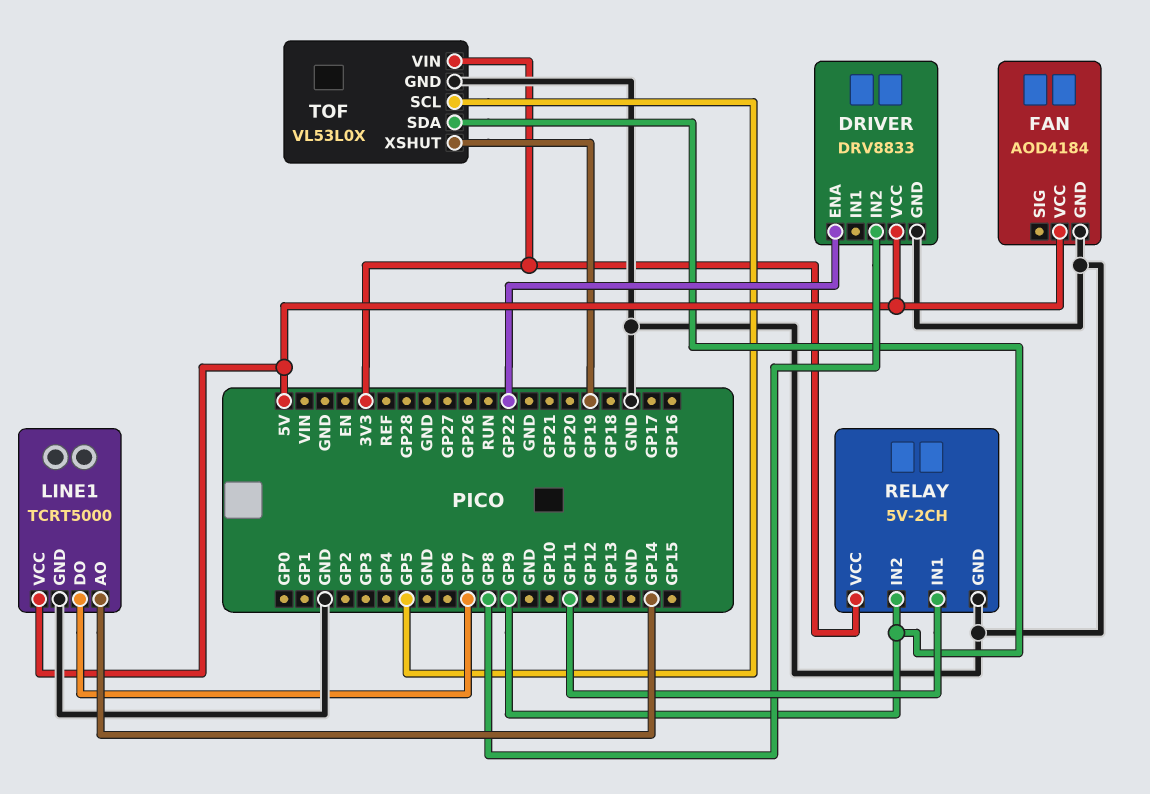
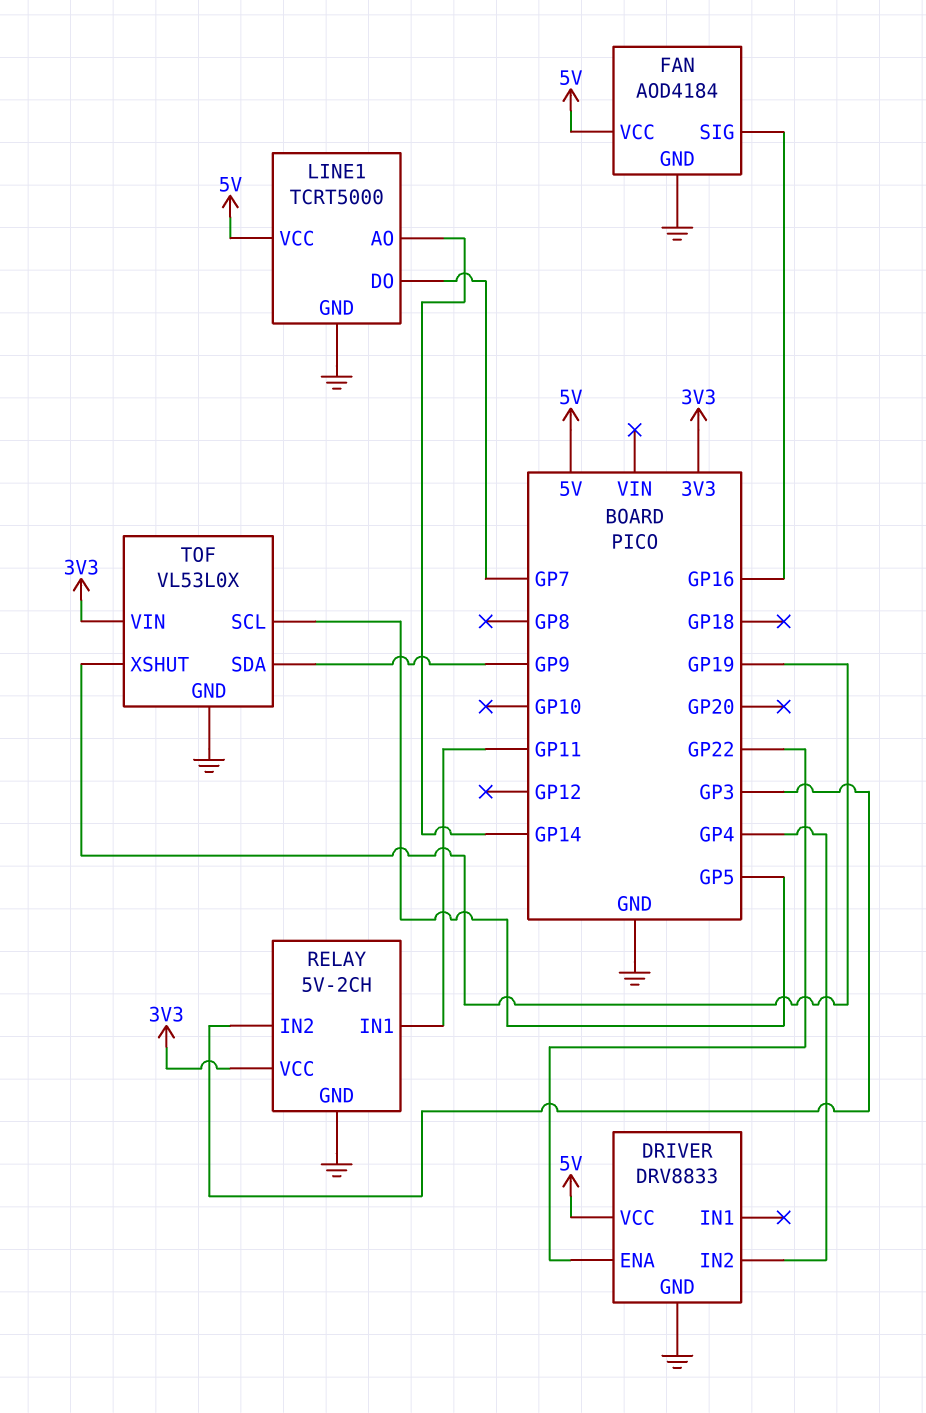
DRIVER pin IN2: GP8 -> GP4
FAN pin SIG: none -> GP16
RELAY pin IN2: GP9 -> GP3

